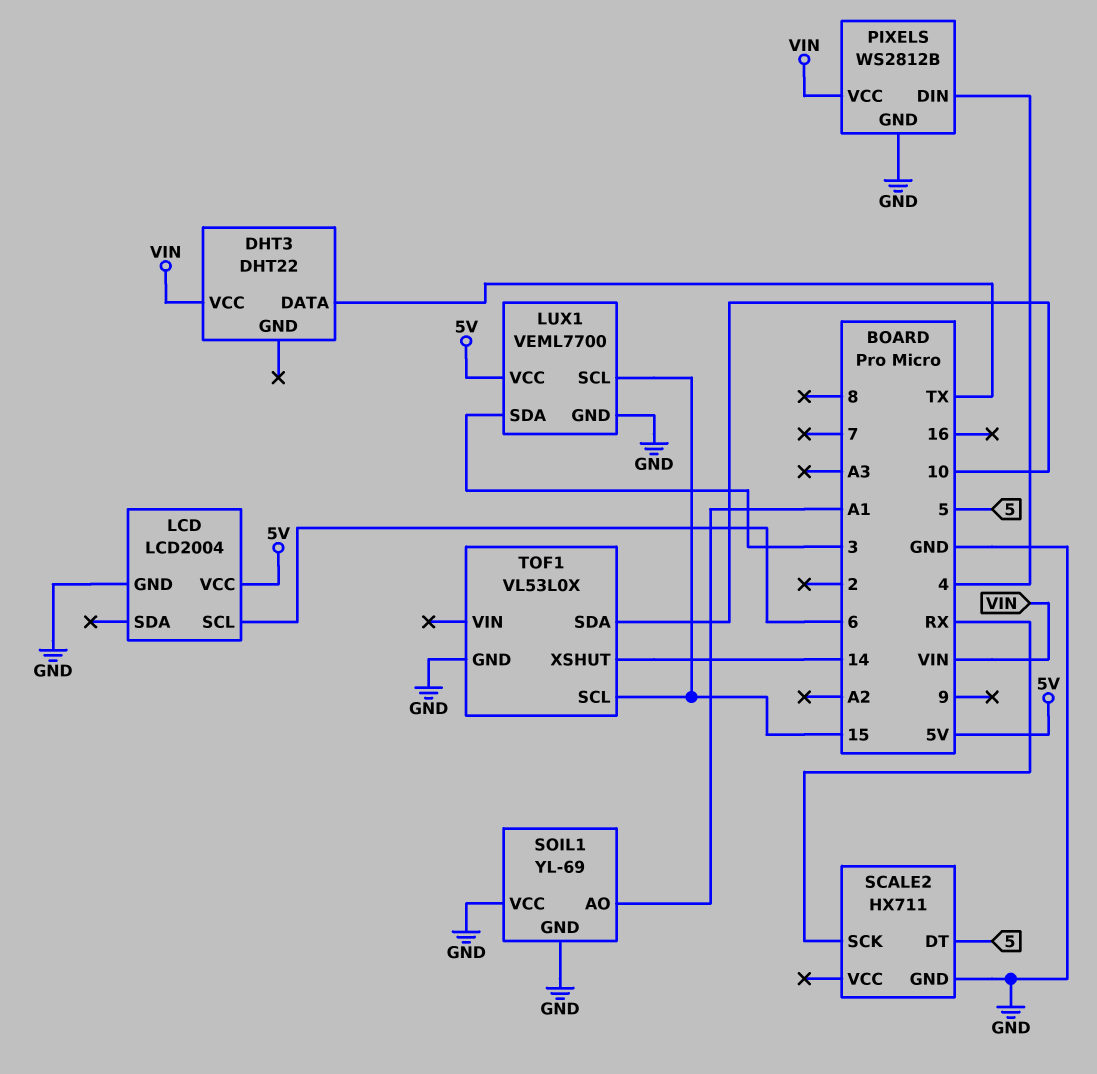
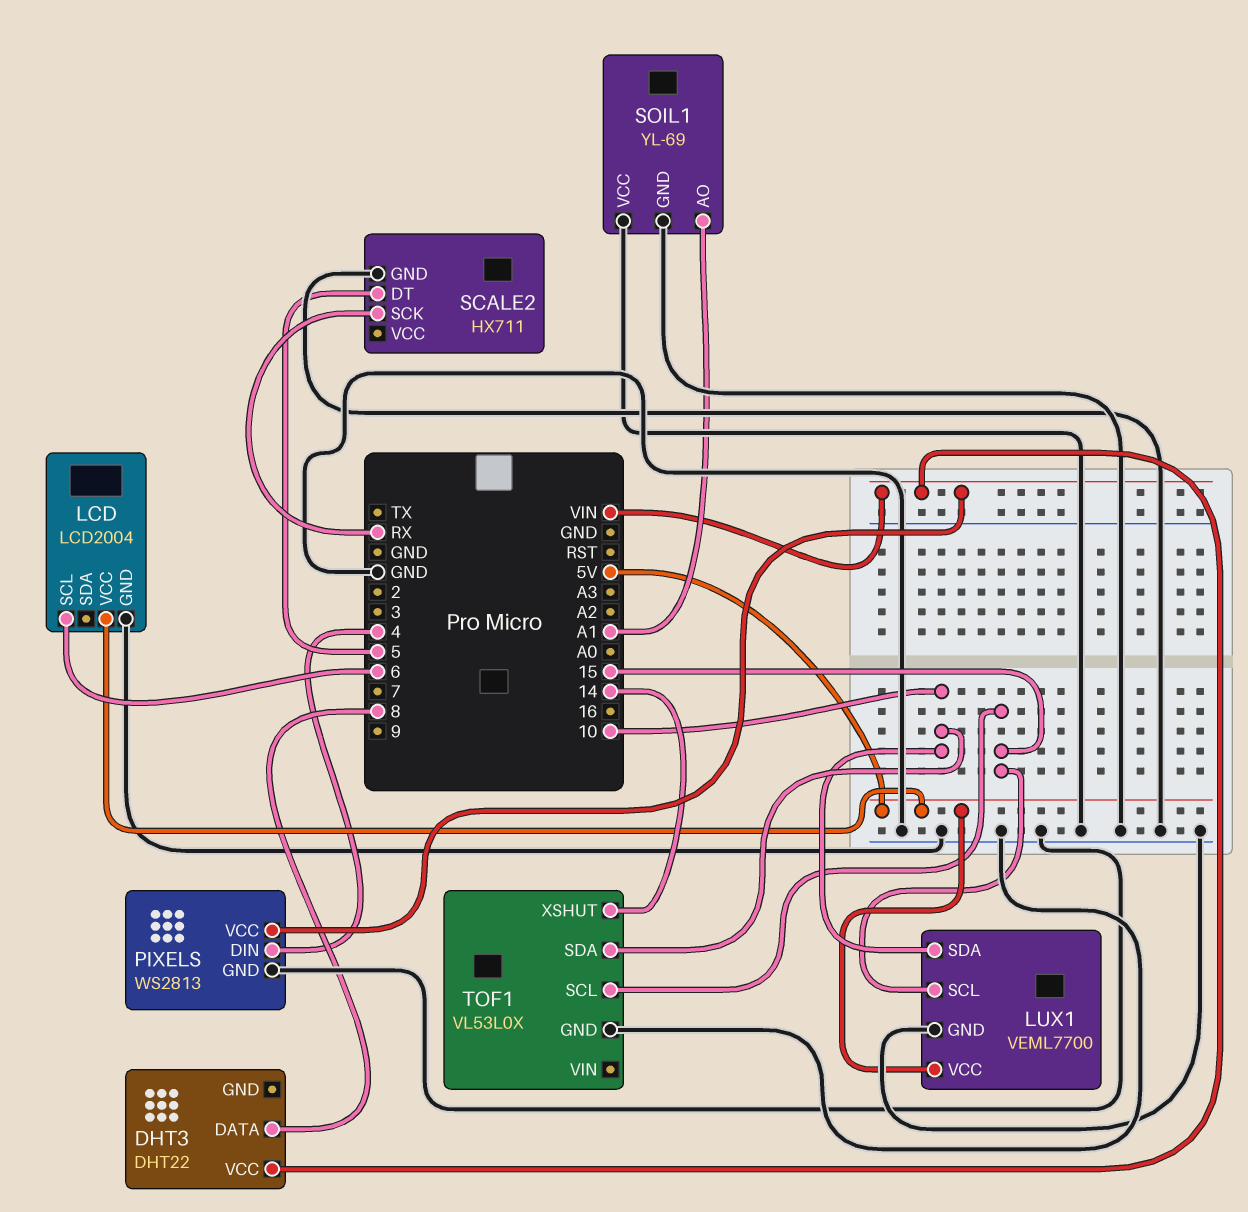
DHT3 pin DATA: TX -> 8
LUX1 pin SDA: 3 -> 10
PIXELS: WS2812B -> WS2813

